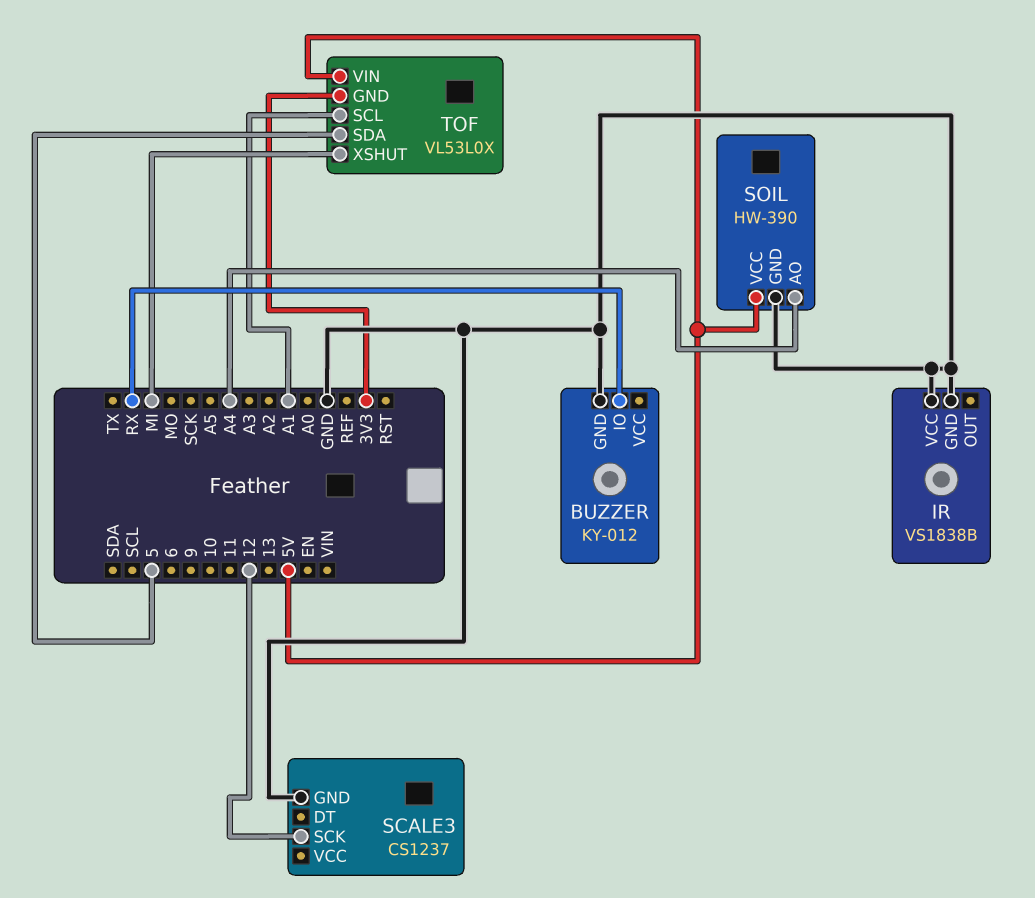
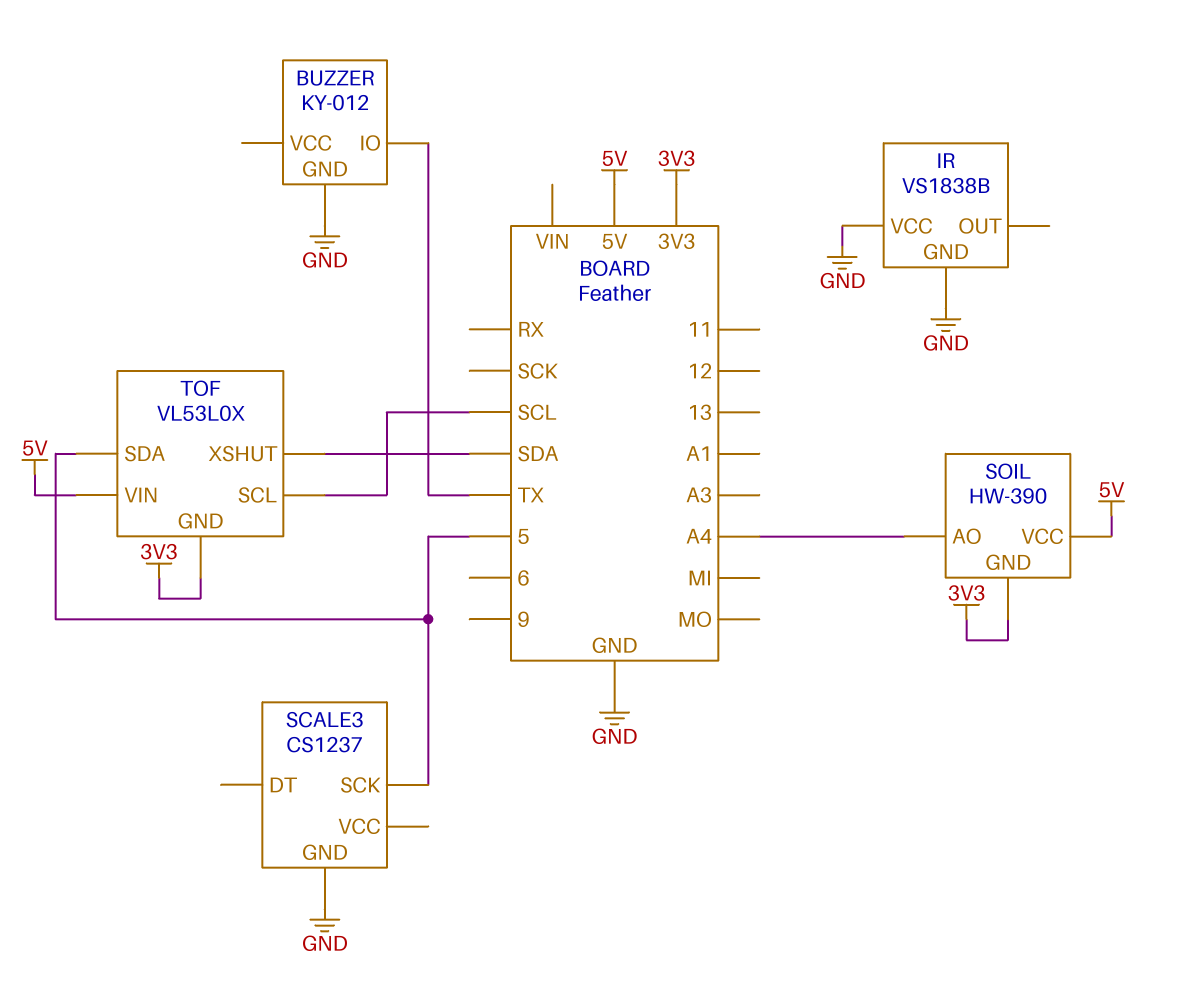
BUZZER pin IO: RX -> TX
SCALE3 pin SCK: 12 -> 5
SOIL pin GND: GND -> 3V3
TOF pin SCL: A1 -> SCL
TOF pin XSHUT: MI -> SDA

